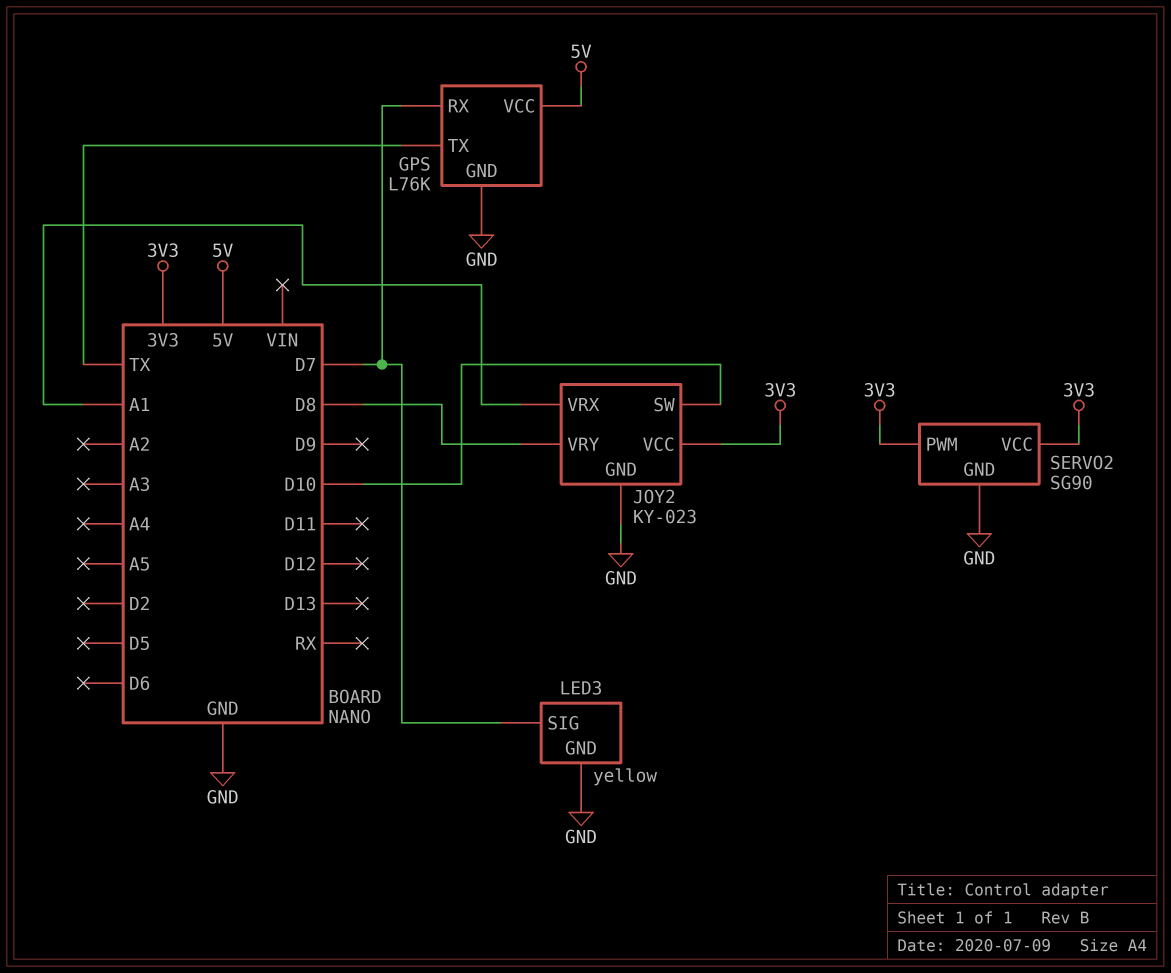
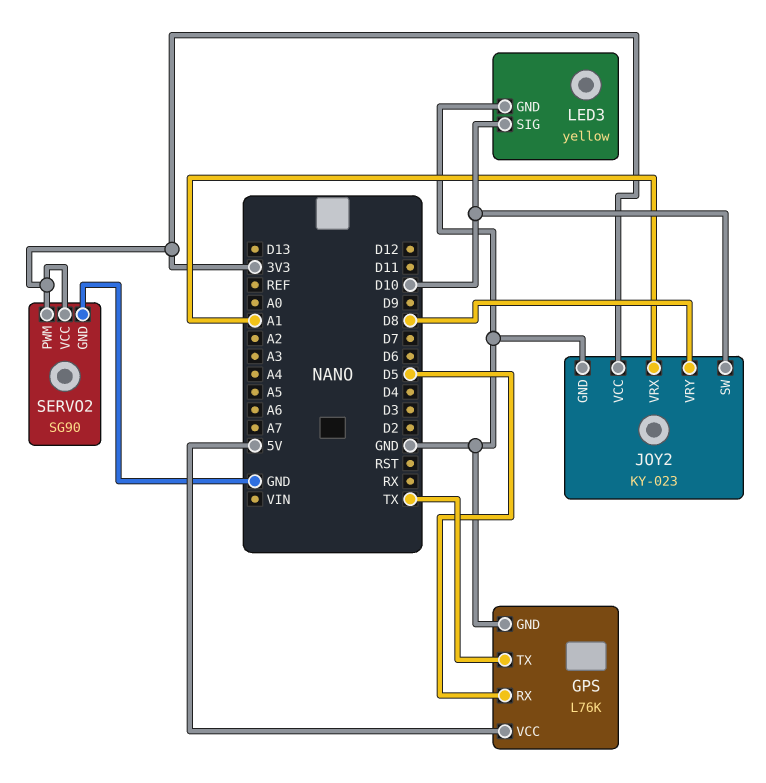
GPS pin RX: D7 -> D5
LED3 pin SIG: D7 -> D10

